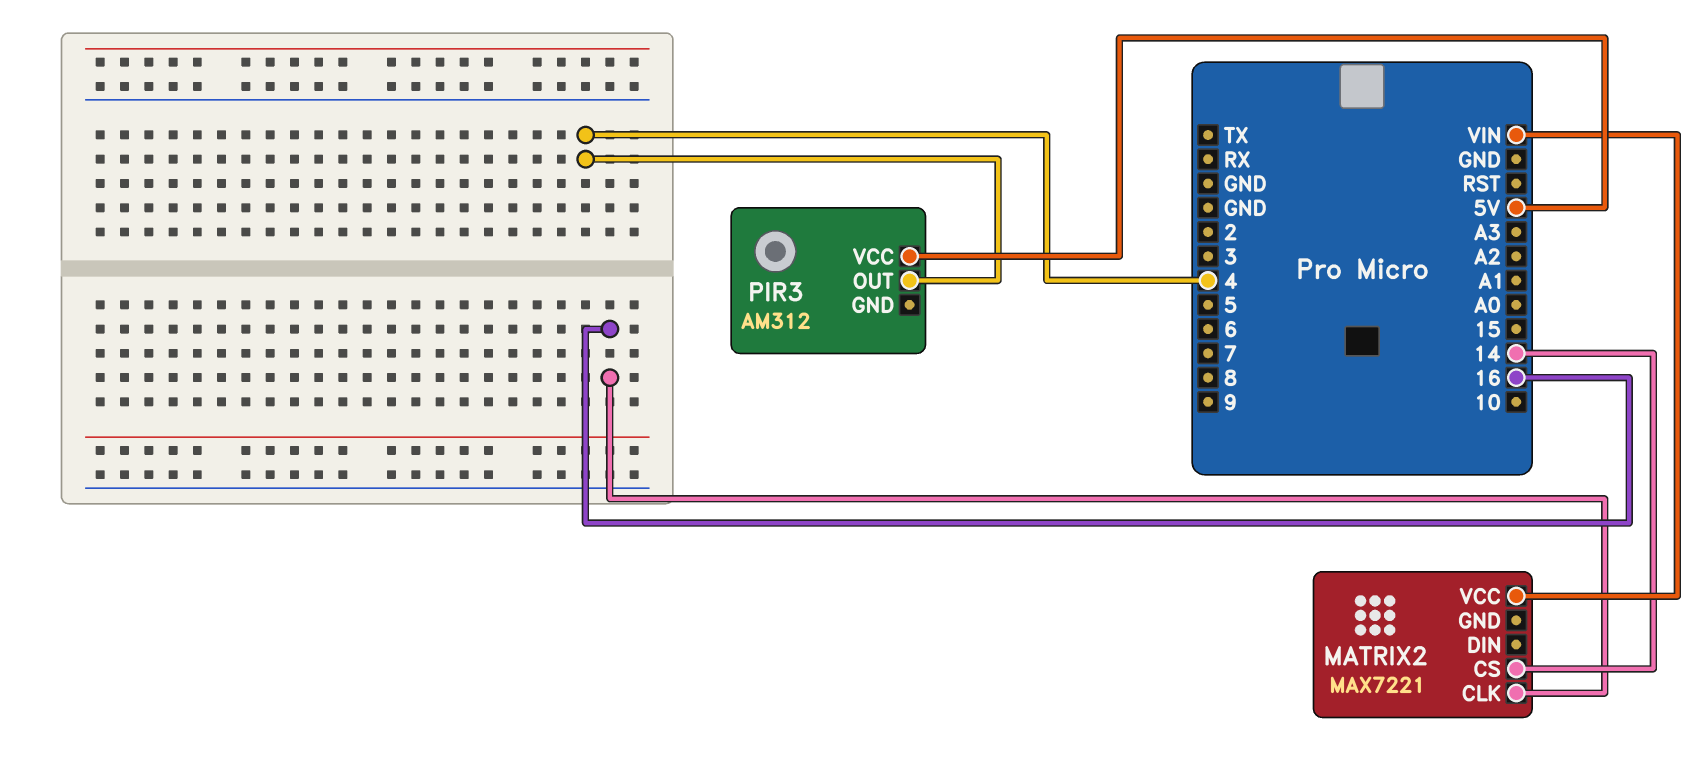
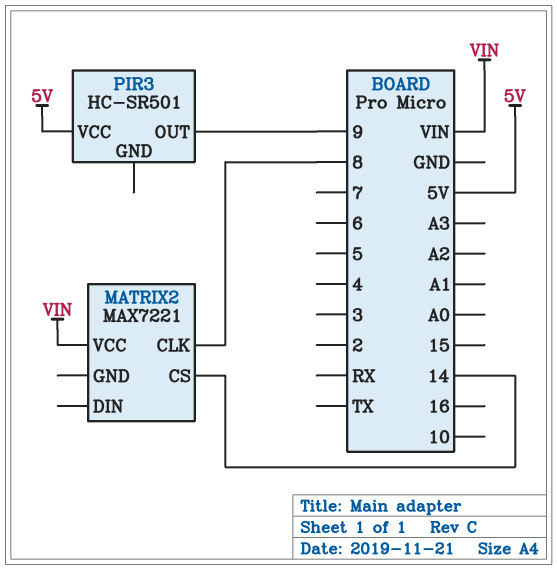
MATRIX2 pin CLK: 16 -> 8
PIR3: AM312 -> HC-SR501
PIR3 pin OUT: 4 -> 9

